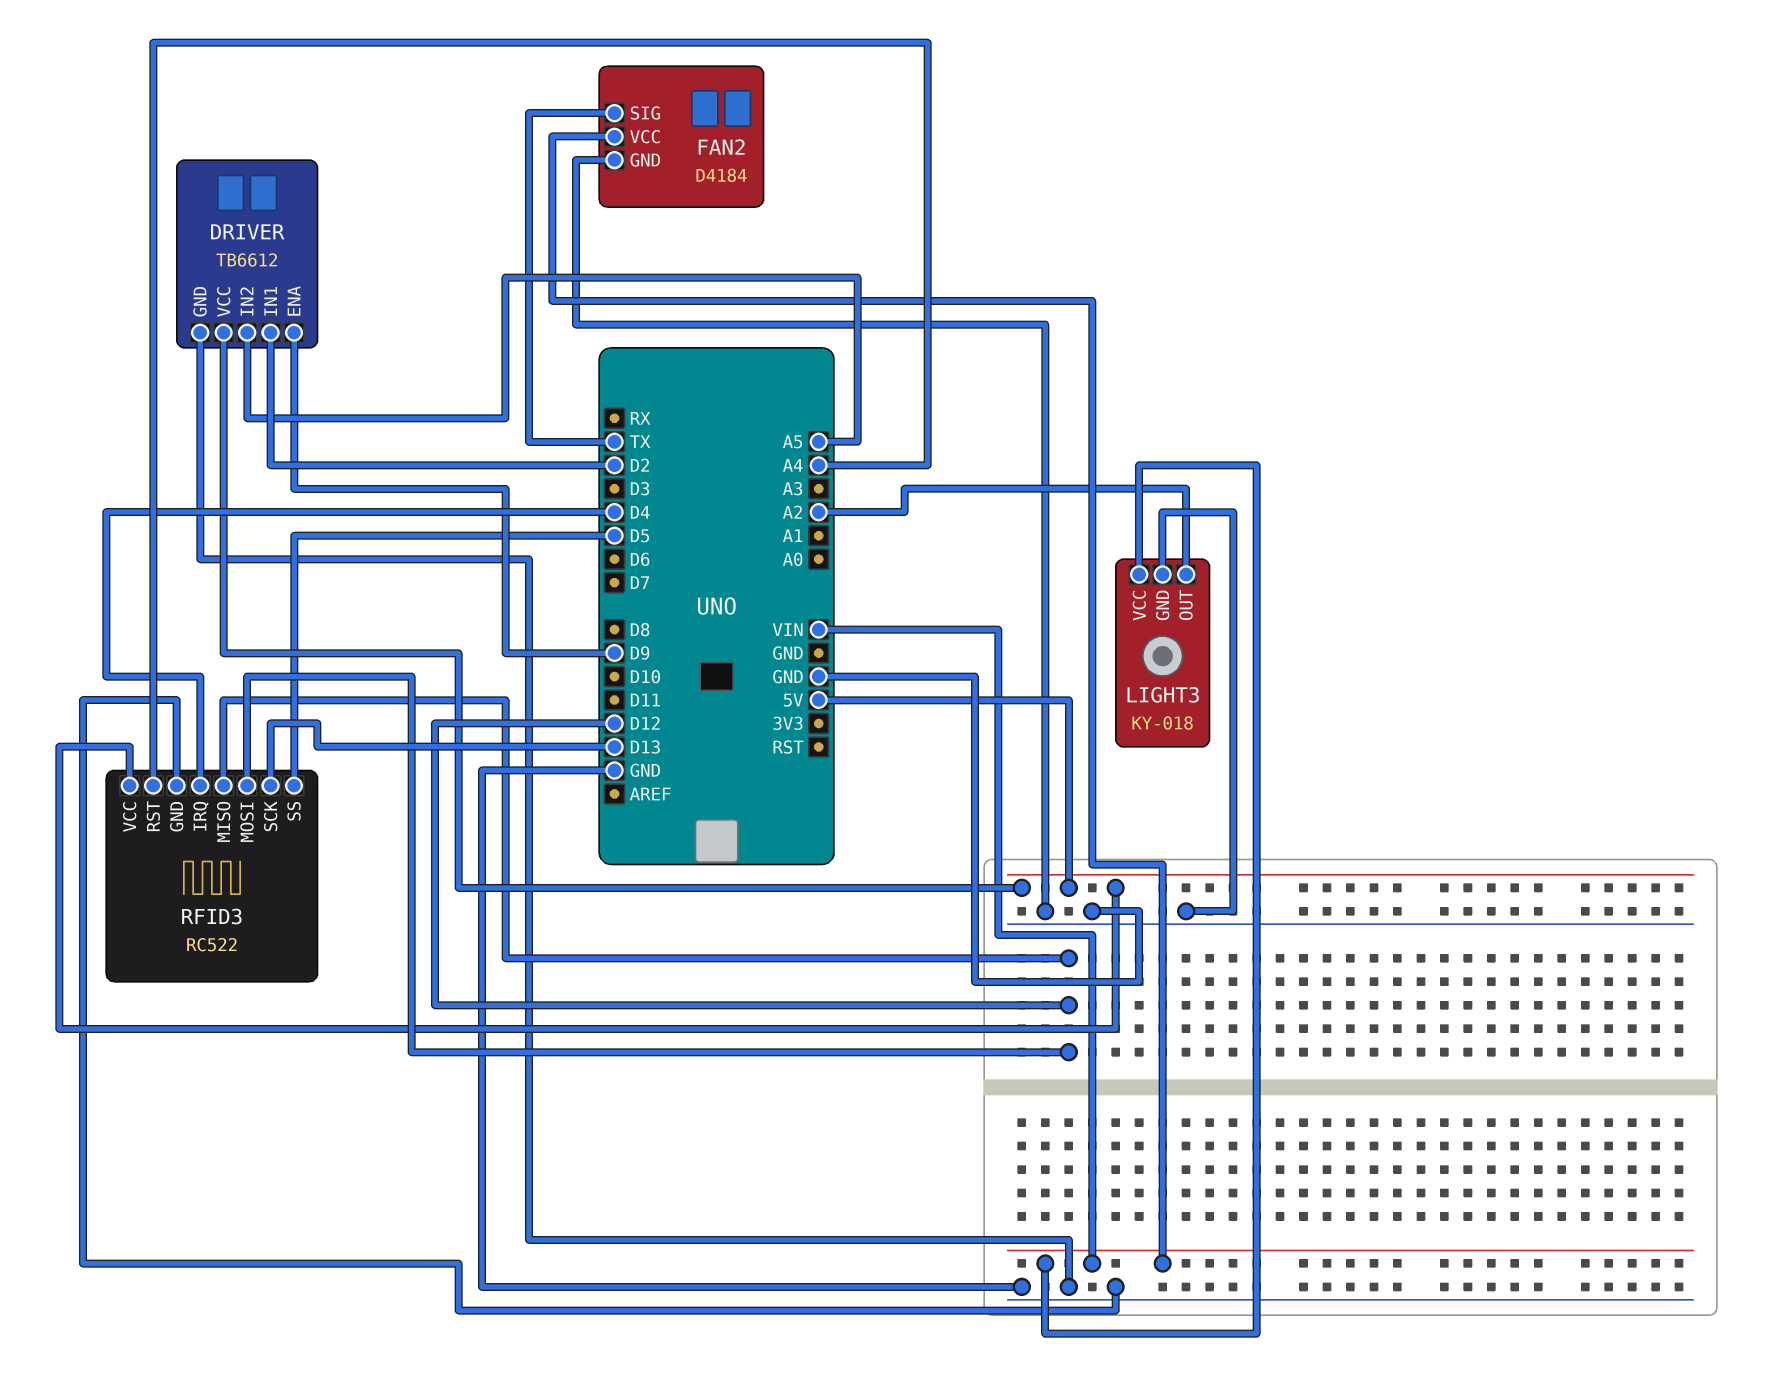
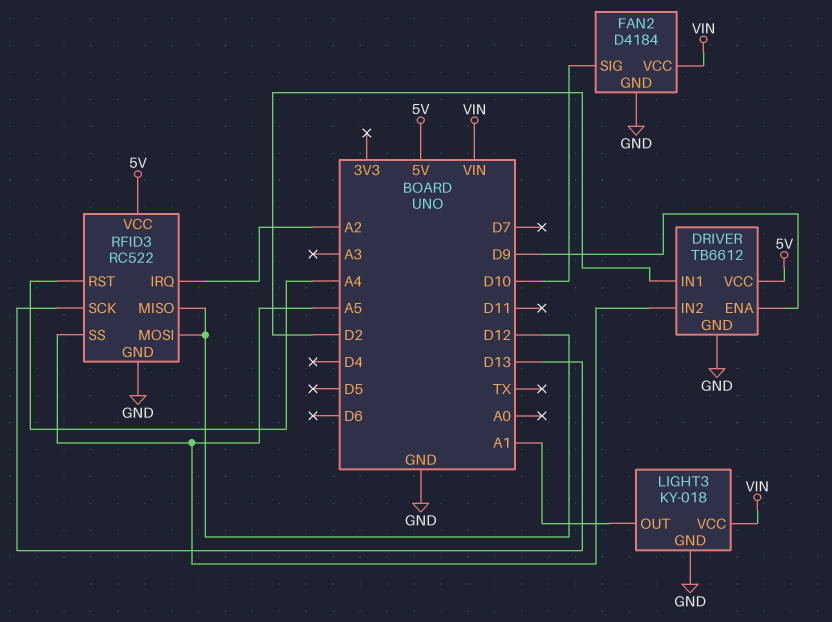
FAN2 pin SIG: TX -> D10
LIGHT3 pin OUT: A2 -> A1
RFID3 pin IRQ: D4 -> A2
RFID3 pin SS: D5 -> A5

